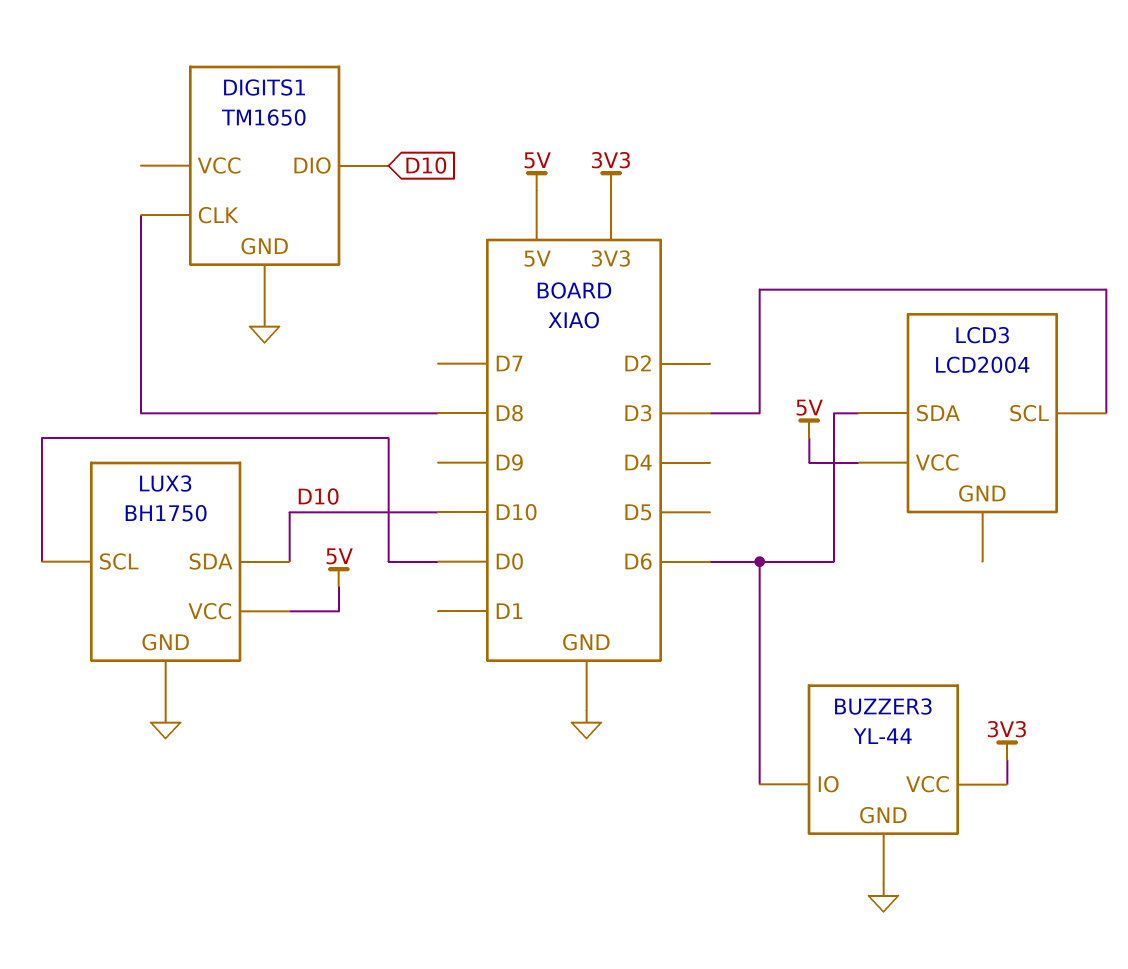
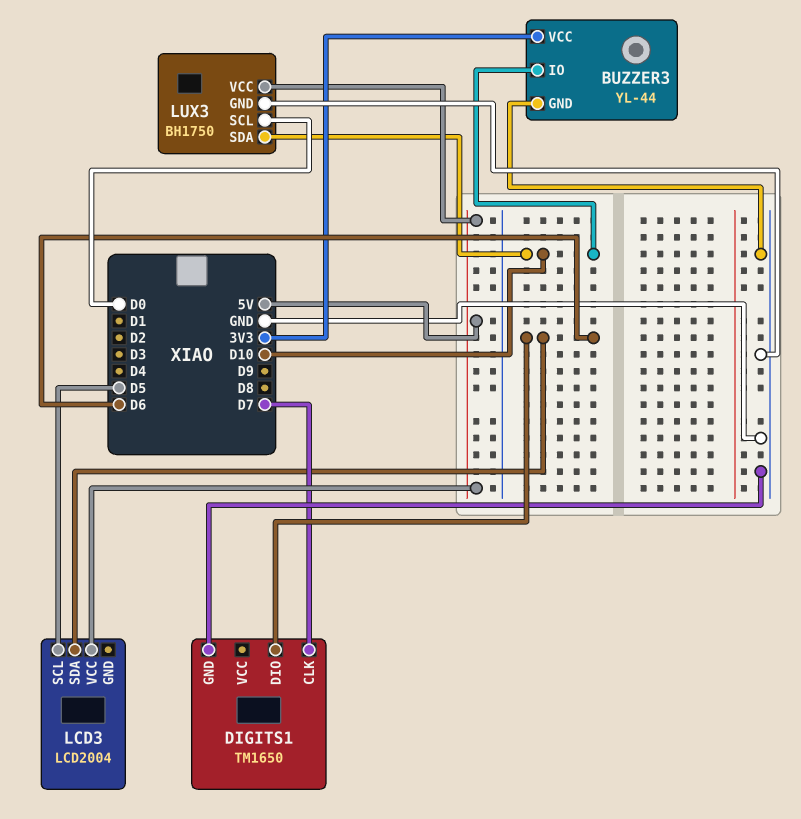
BUZZER3 pin IO: D6 -> D10
DIGITS1 pin CLK: D8 -> D7
DIGITS1 pin DIO: D10 -> D6
LCD3 pin SCL: D3 -> D5

